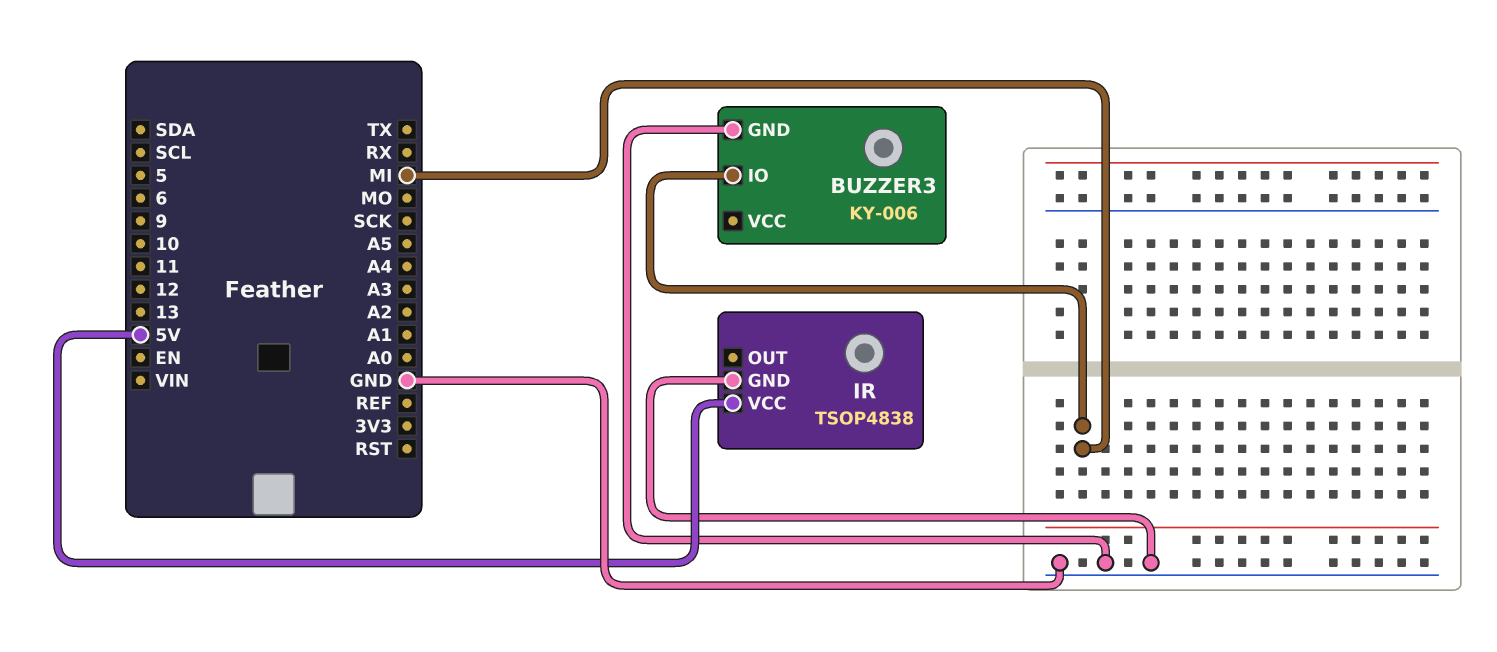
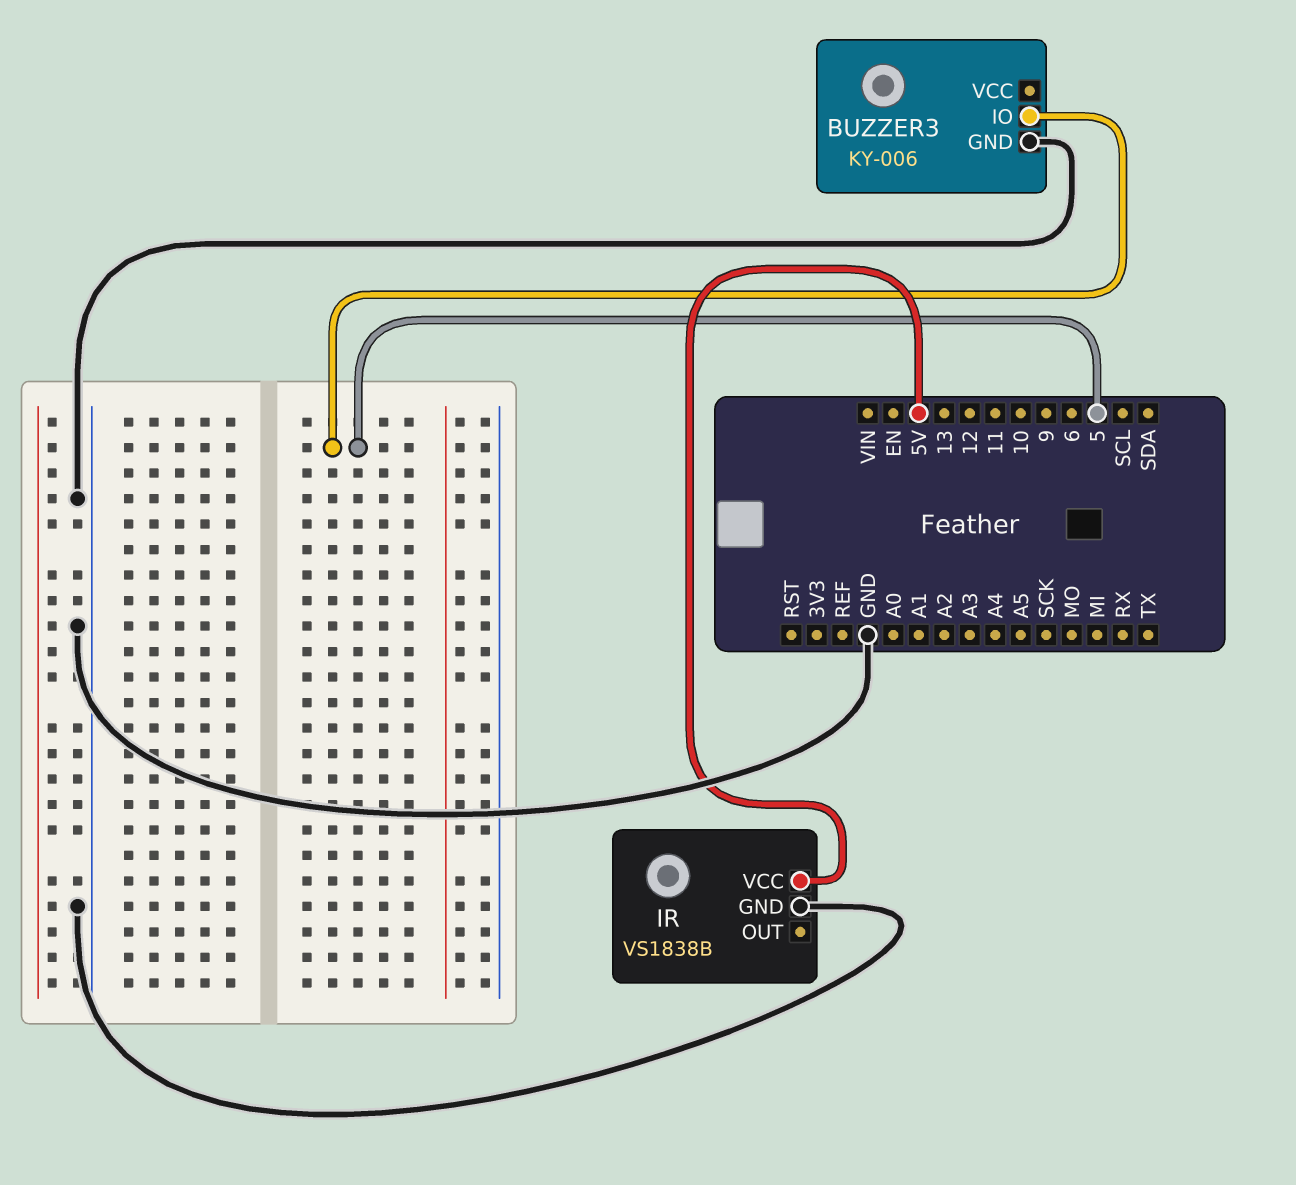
BUZZER3 pin IO: MI -> 5
IR: TSOP4838 -> VS1838B

